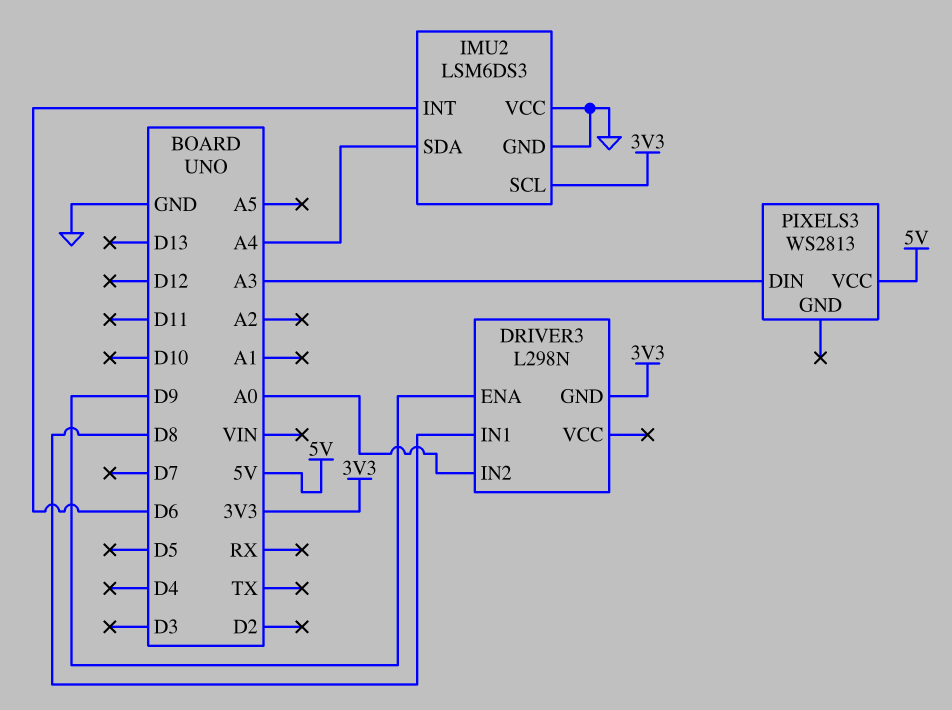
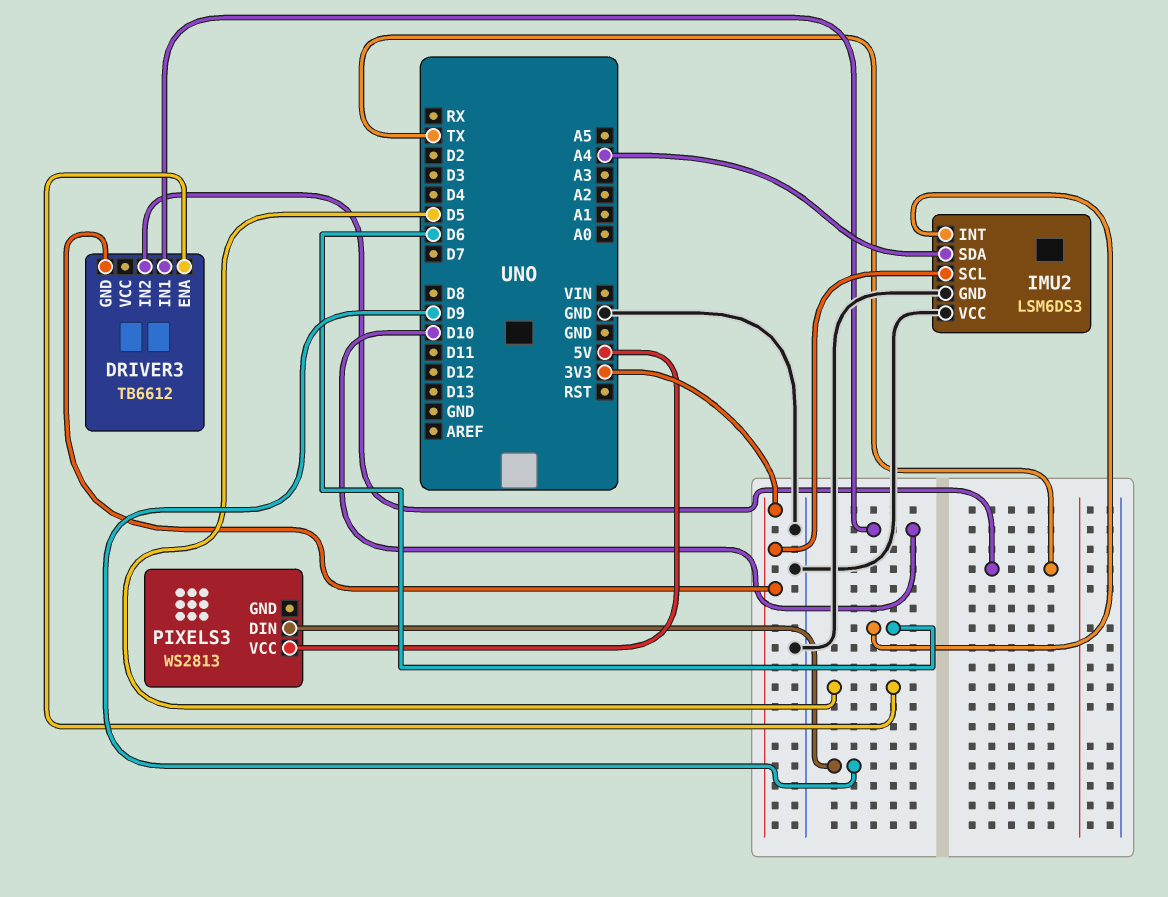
DRIVER3: L298N -> TB6612
DRIVER3 pin ENA: D9 -> D5
DRIVER3 pin IN1: D8 -> D10
DRIVER3 pin IN2: A0 -> TX
PIXELS3 pin DIN: A3 -> D9

